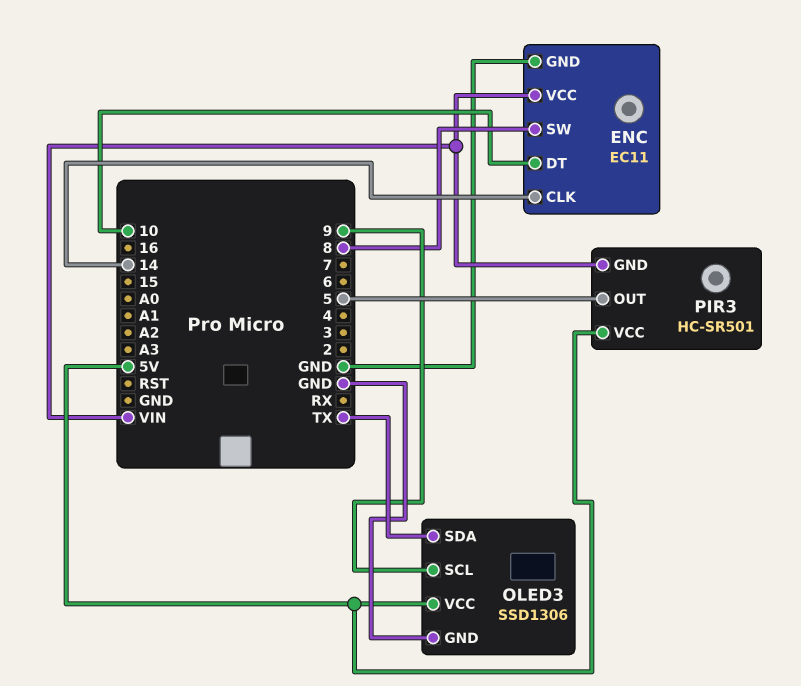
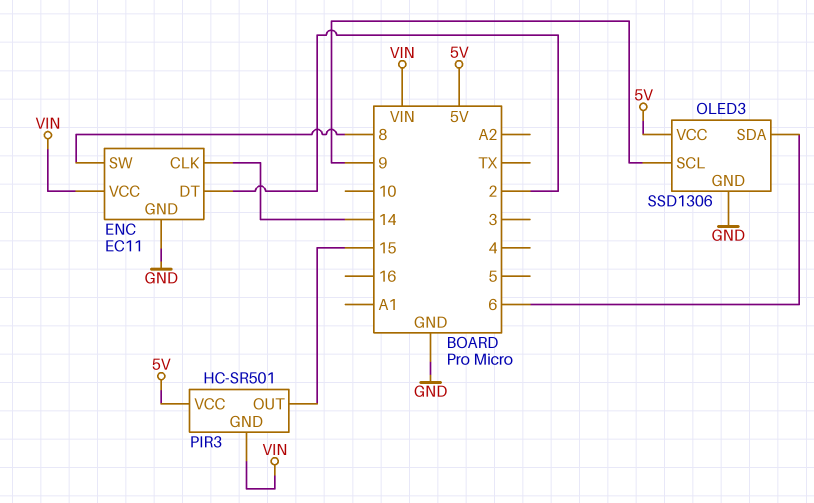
ENC pin DT: 10 -> 2
OLED3 pin SDA: TX -> 6
PIR3 pin OUT: 5 -> 15

